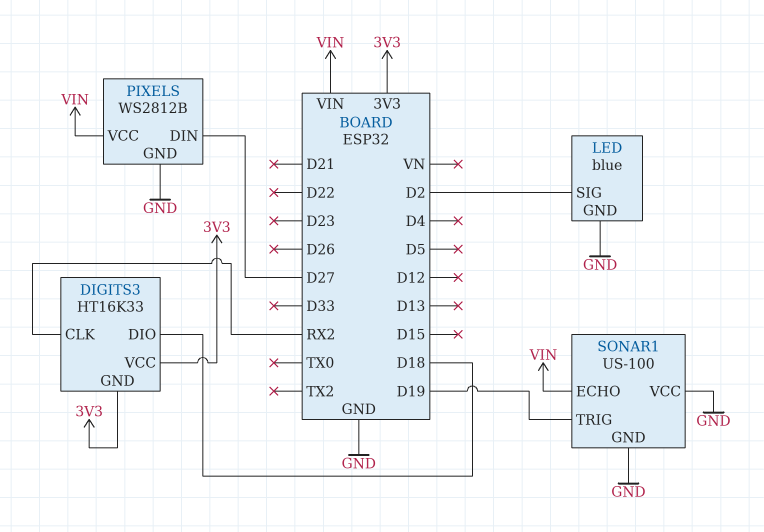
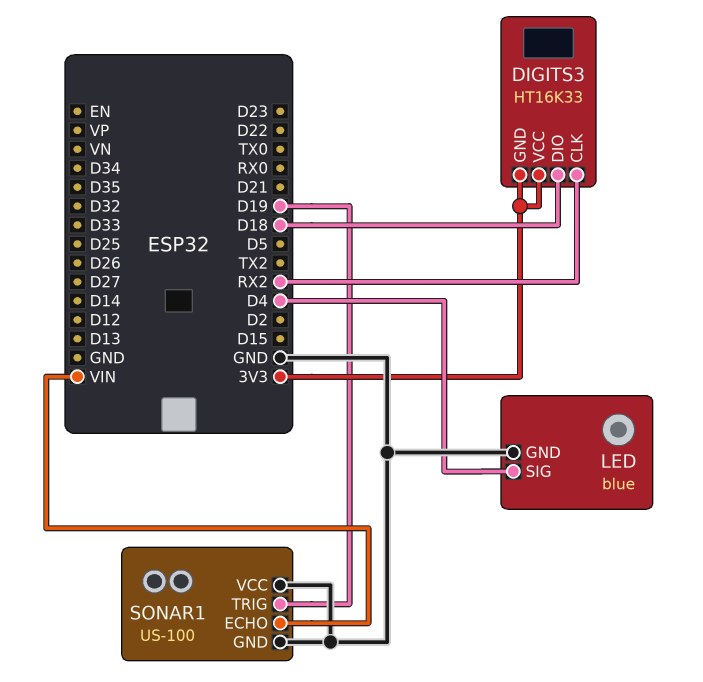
LED pin SIG: D2 -> D4
PIXELS: WS2812B -> none
PIXELS pin DIN: D27 -> none
PIXELS pin GND: GND -> none
PIXELS pin VCC: VIN -> none

